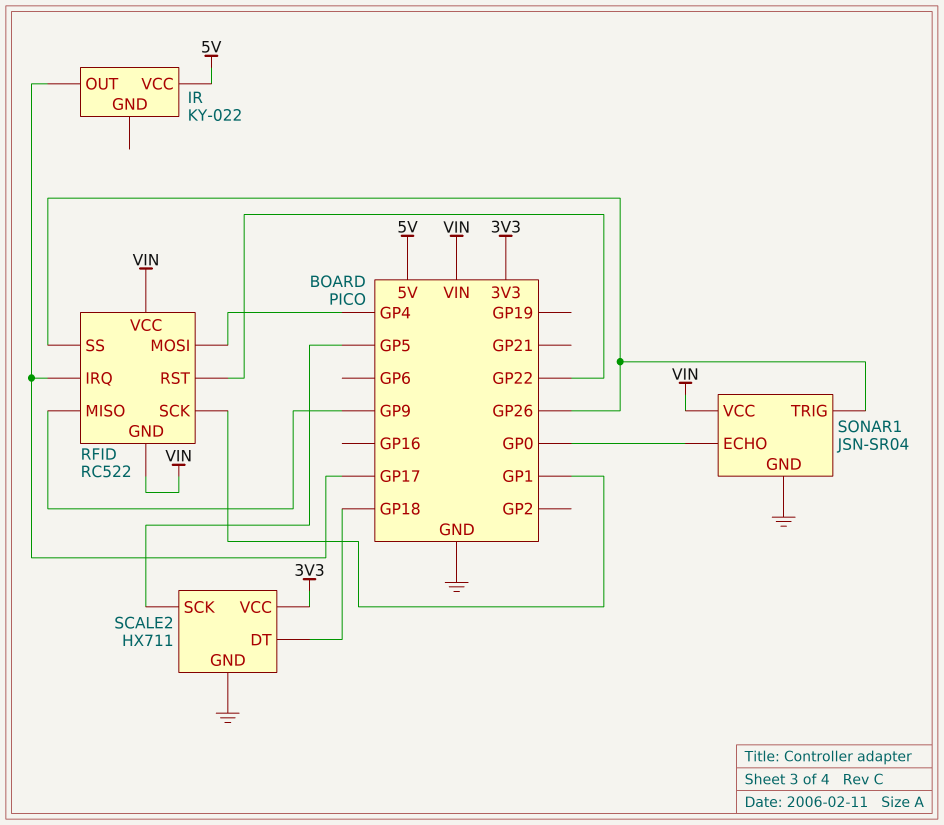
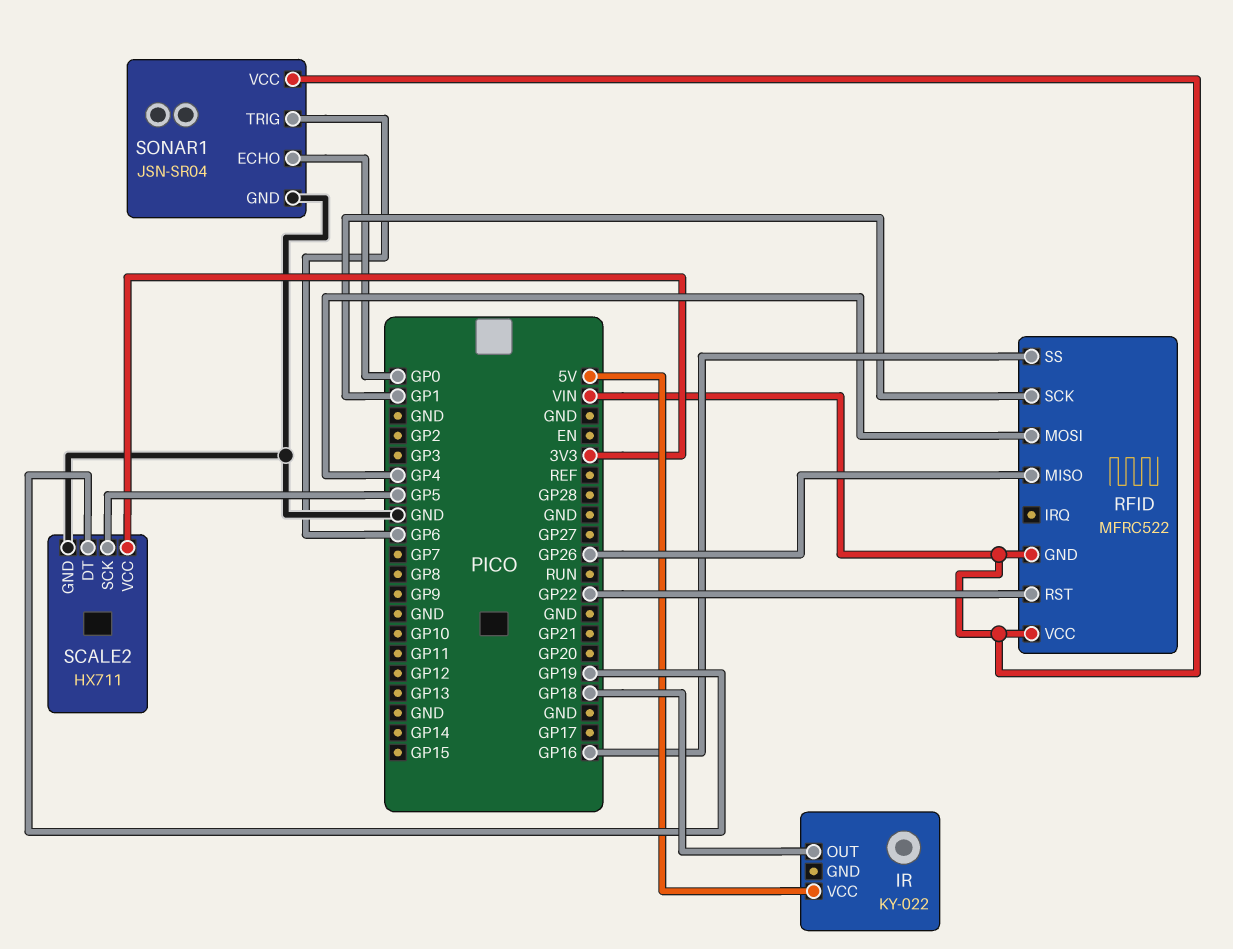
IR pin OUT: GP17 -> GP18
RFID: RC522 -> MFRC522
RFID pin IRQ: GP17 -> none
RFID pin MISO: GP9 -> GP26
RFID pin SS: GP26 -> GP16
SCALE2 pin DT: GP18 -> GP19
SONAR1 pin TRIG: GP26 -> GP6

